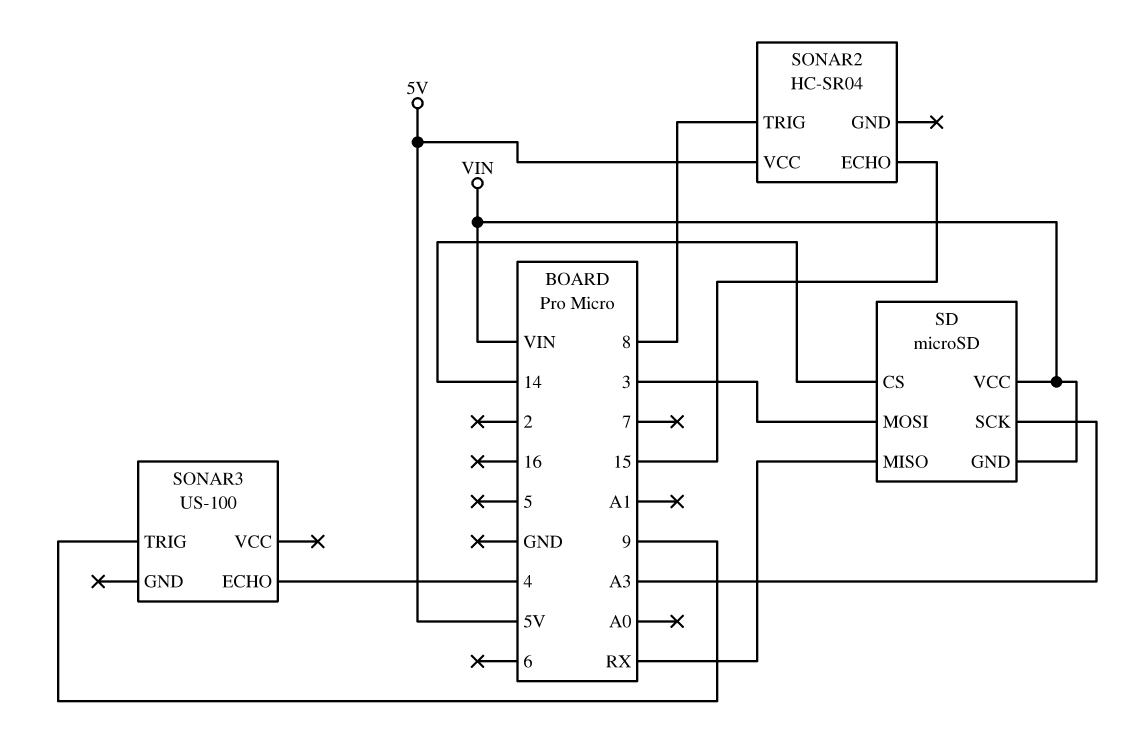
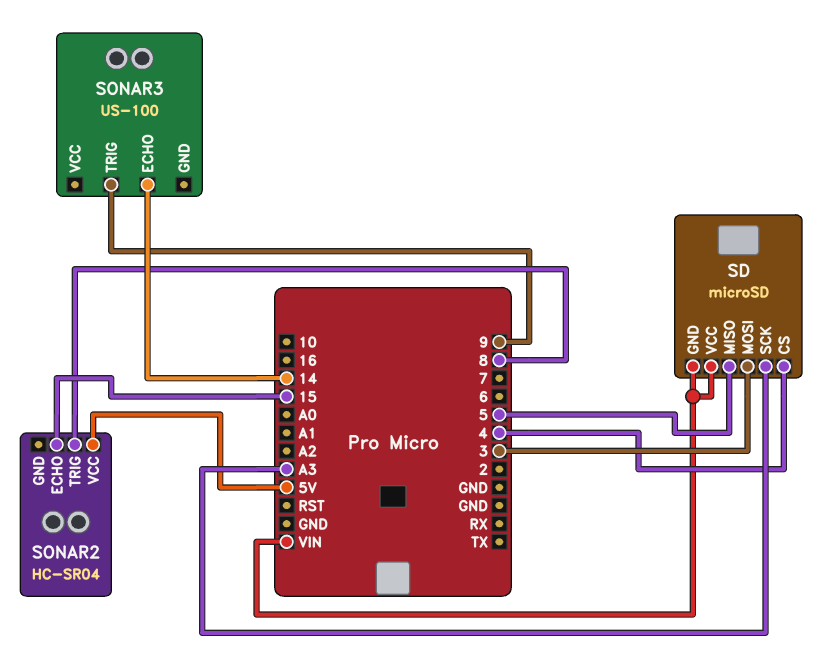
SD pin CS: 14 -> 4
SD pin MISO: RX -> 5
SONAR3 pin ECHO: 4 -> 14

